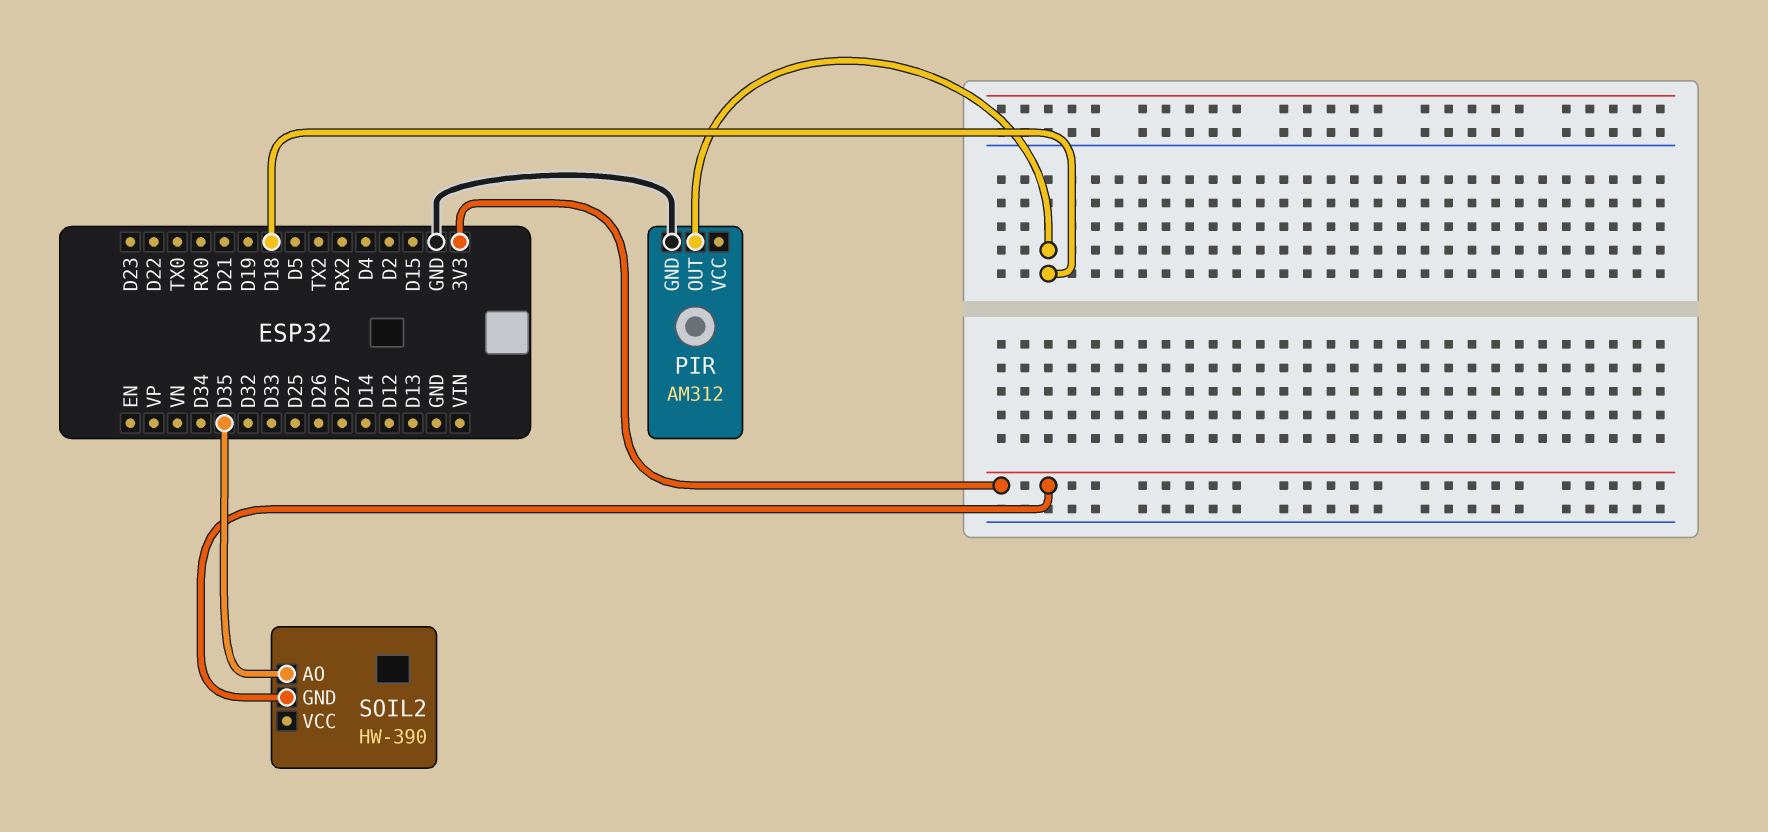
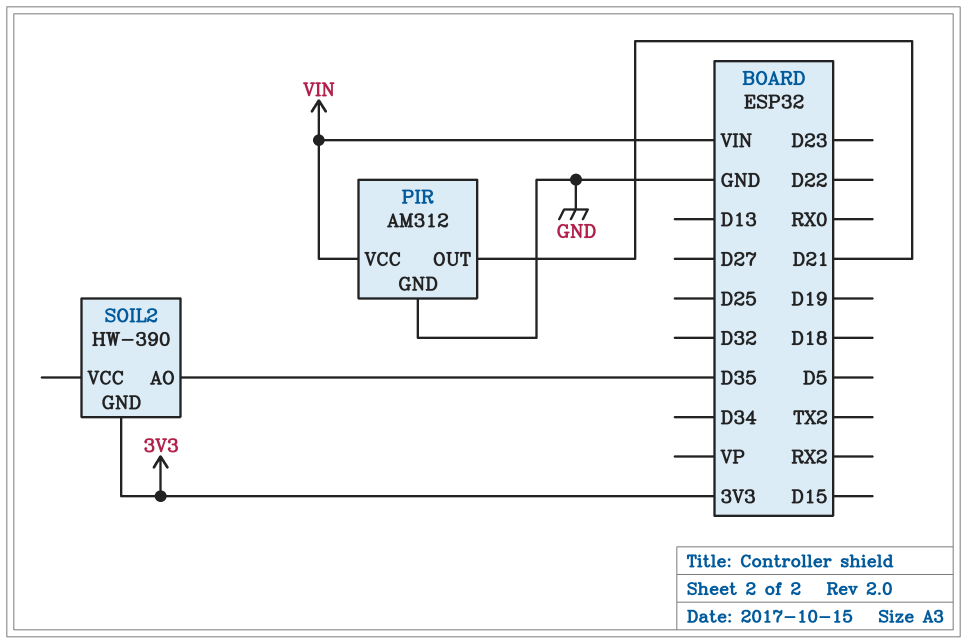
PIR pin OUT: D18 -> D21
PIR pin VCC: none -> VIN

